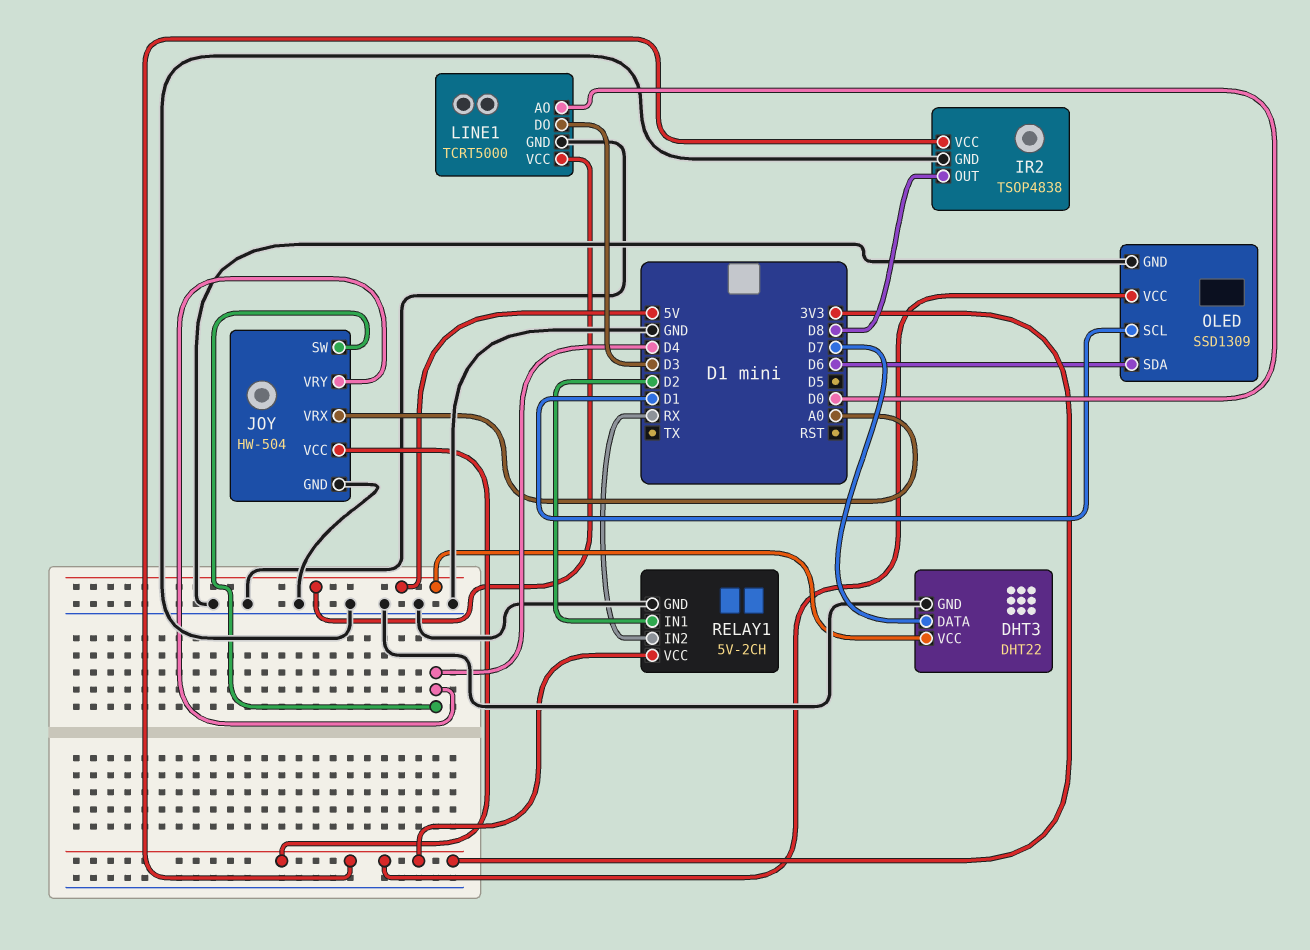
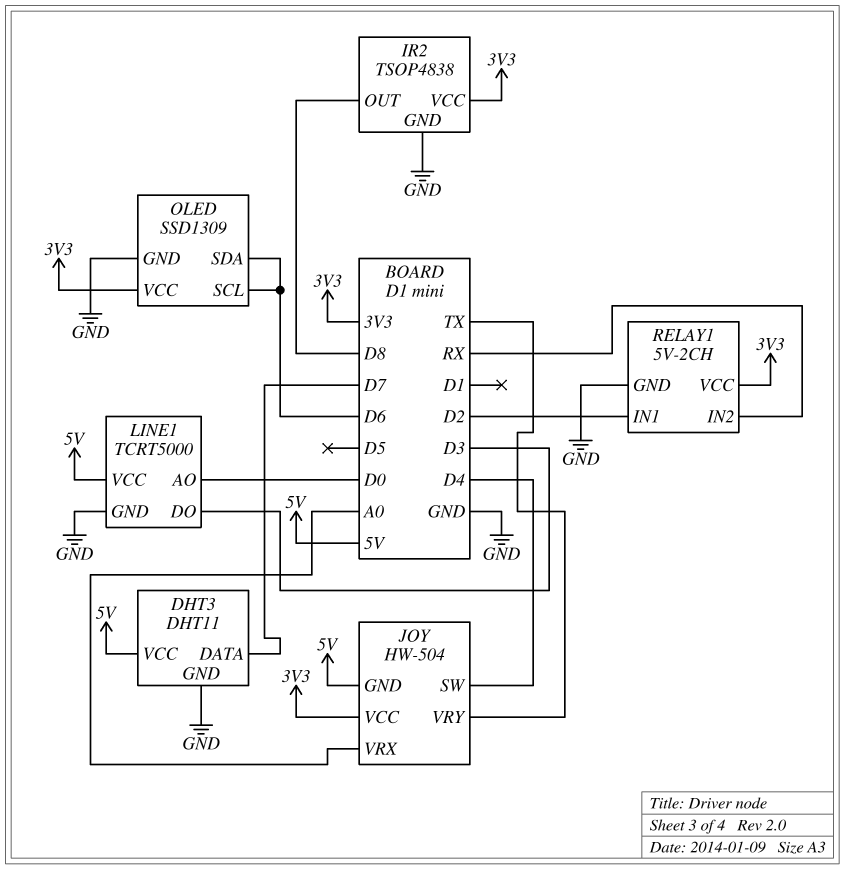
DHT3: DHT22 -> DHT11
JOY pin GND: GND -> 5V
JOY pin VRY: D4 -> TX
OLED pin SCL: D1 -> D6

